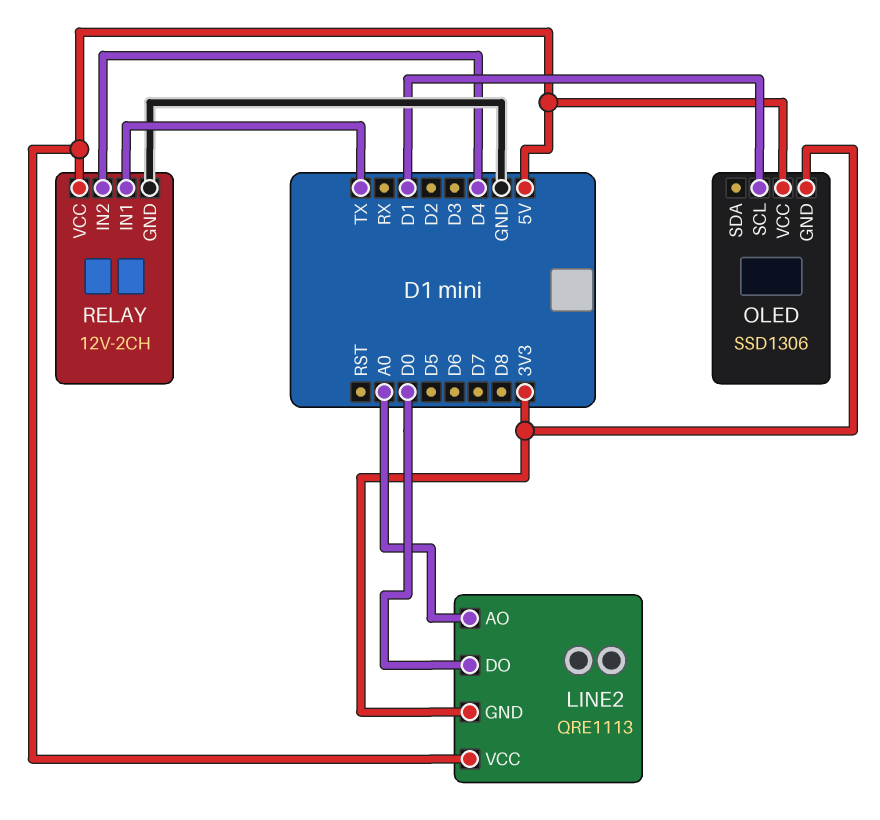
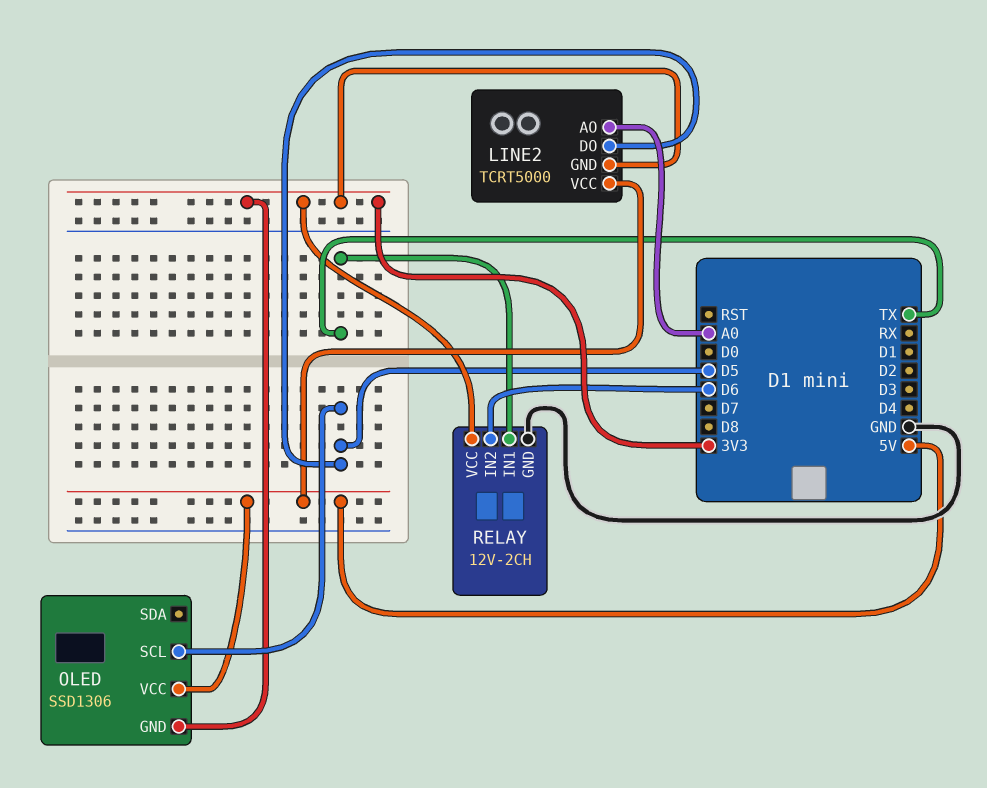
LINE2: QRE1113 -> TCRT5000
LINE2 pin DO: D0 -> D5
OLED pin SCL: D1 -> D5
RELAY pin IN2: D4 -> D6
RELAY pin VCC: 5V -> 3V3

